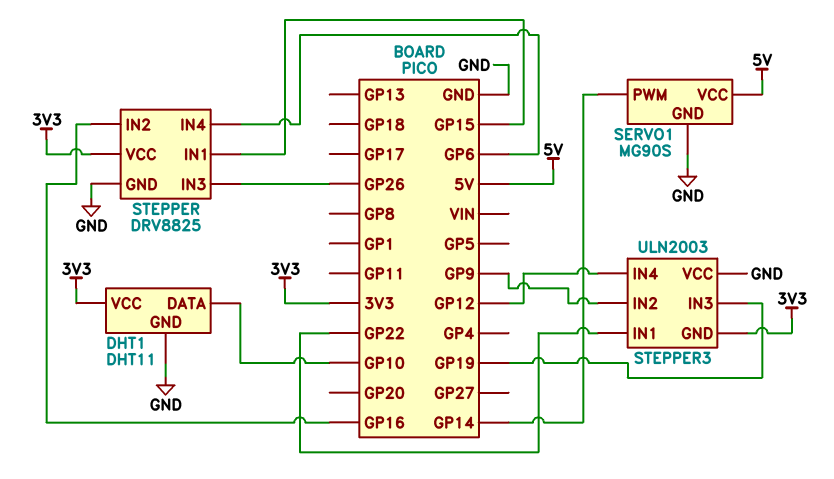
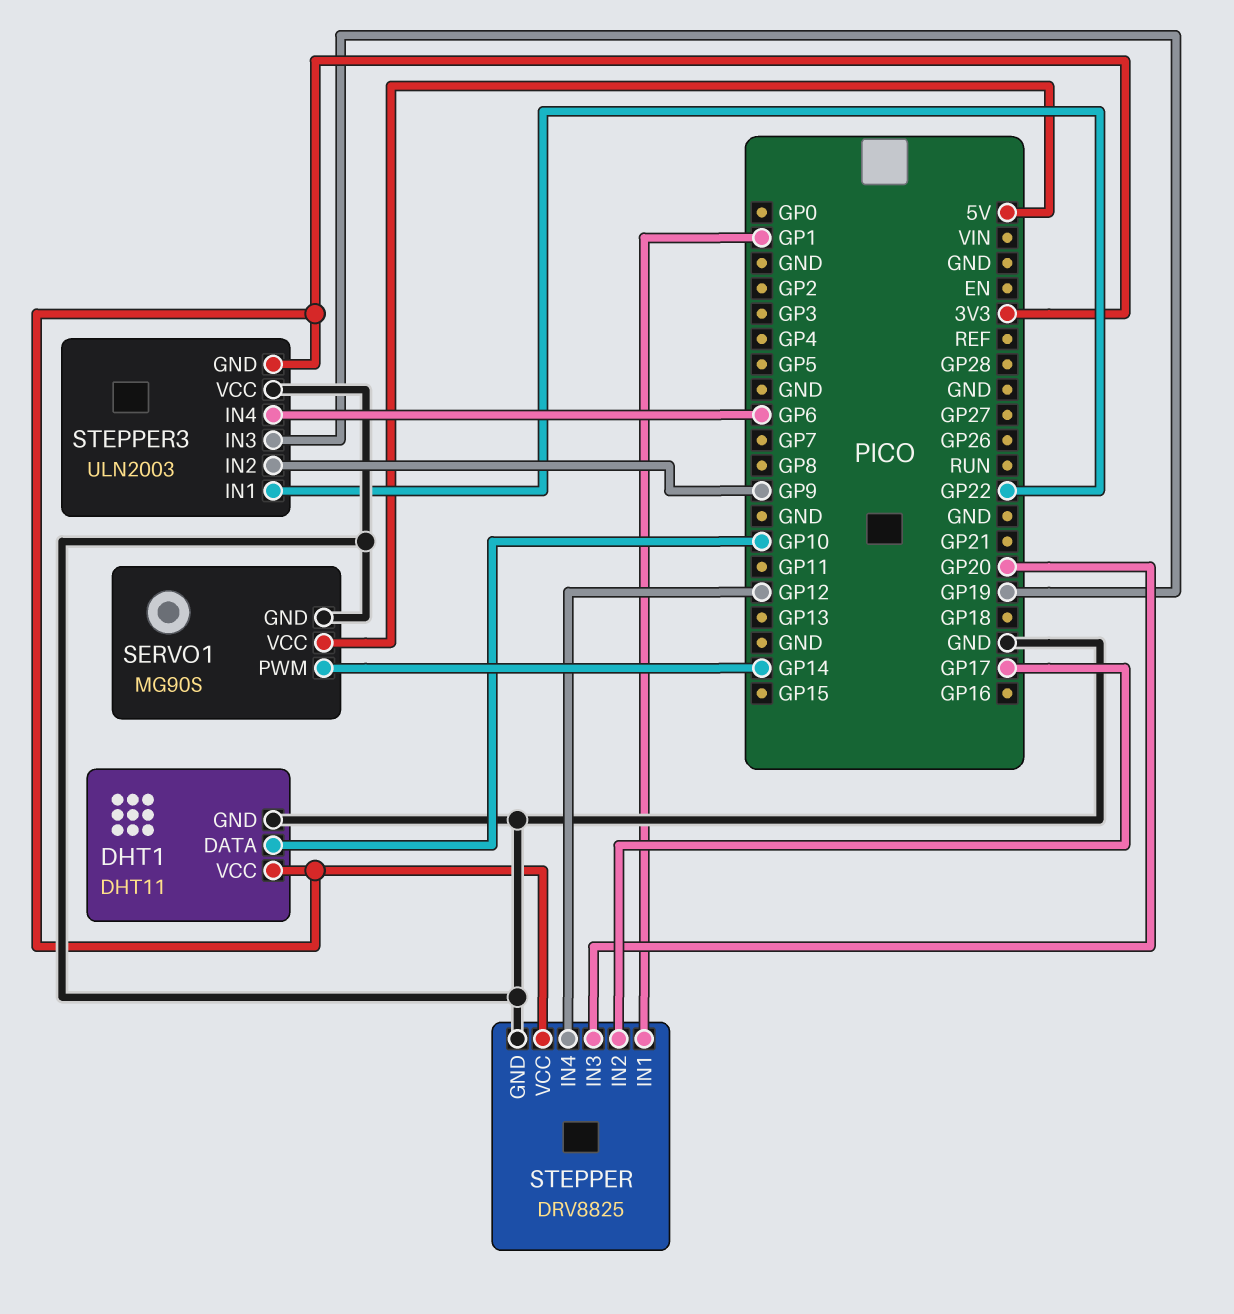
STEPPER pin IN1: GP15 -> GP1
STEPPER pin IN2: GP16 -> GP17
STEPPER pin IN3: GP26 -> GP20
STEPPER pin IN4: GP6 -> GP12
STEPPER3 pin IN4: GP12 -> GP6

